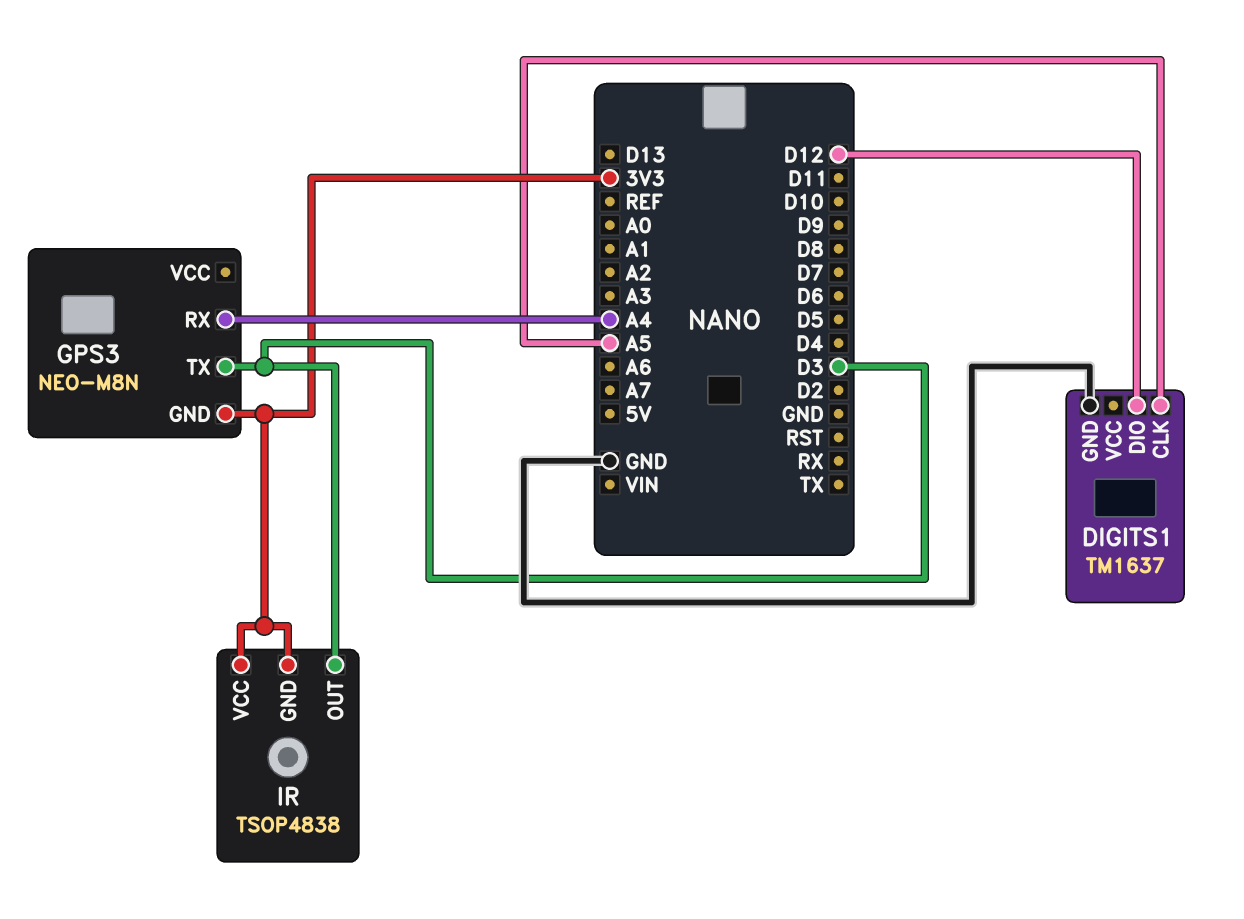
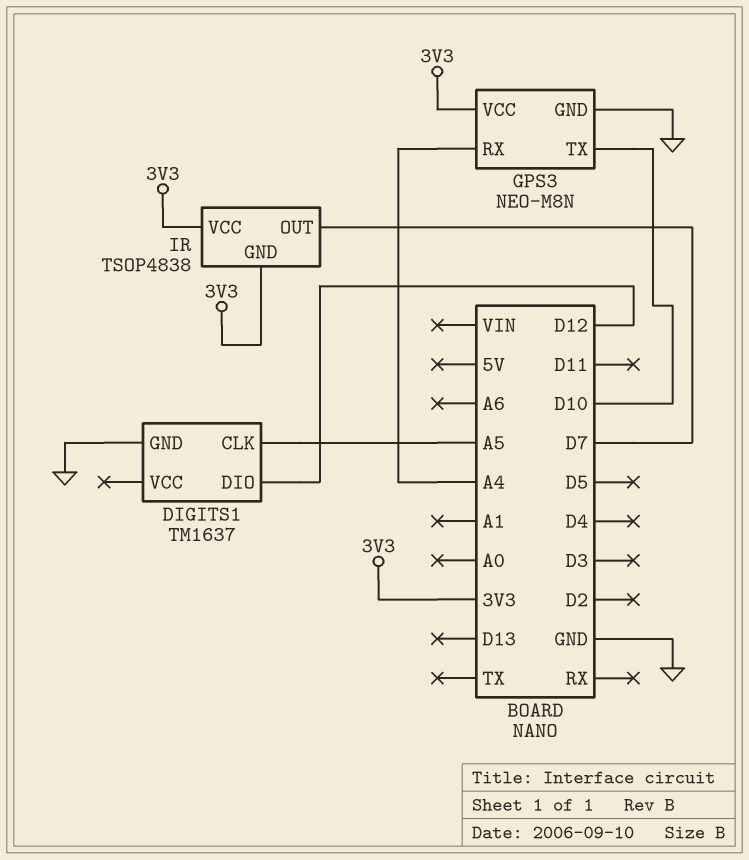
GPS3 pin GND: 3V3 -> GND
GPS3 pin TX: D3 -> D10
GPS3 pin VCC: none -> 3V3
IR pin OUT: D3 -> D7

